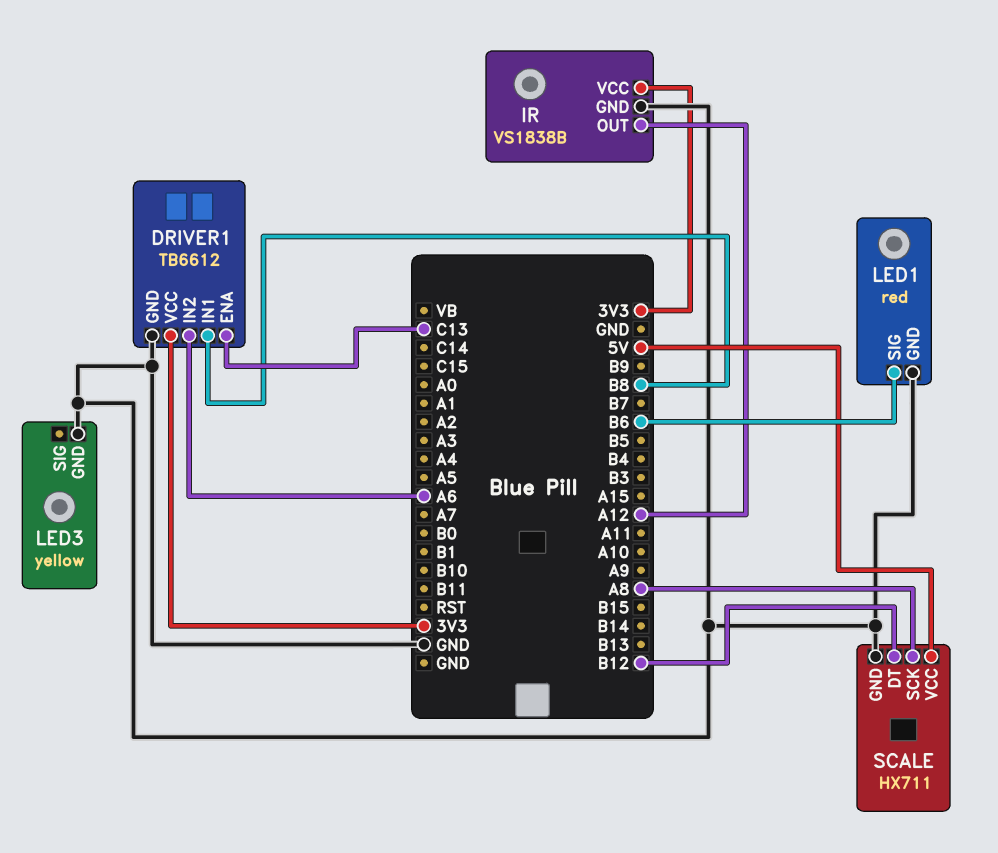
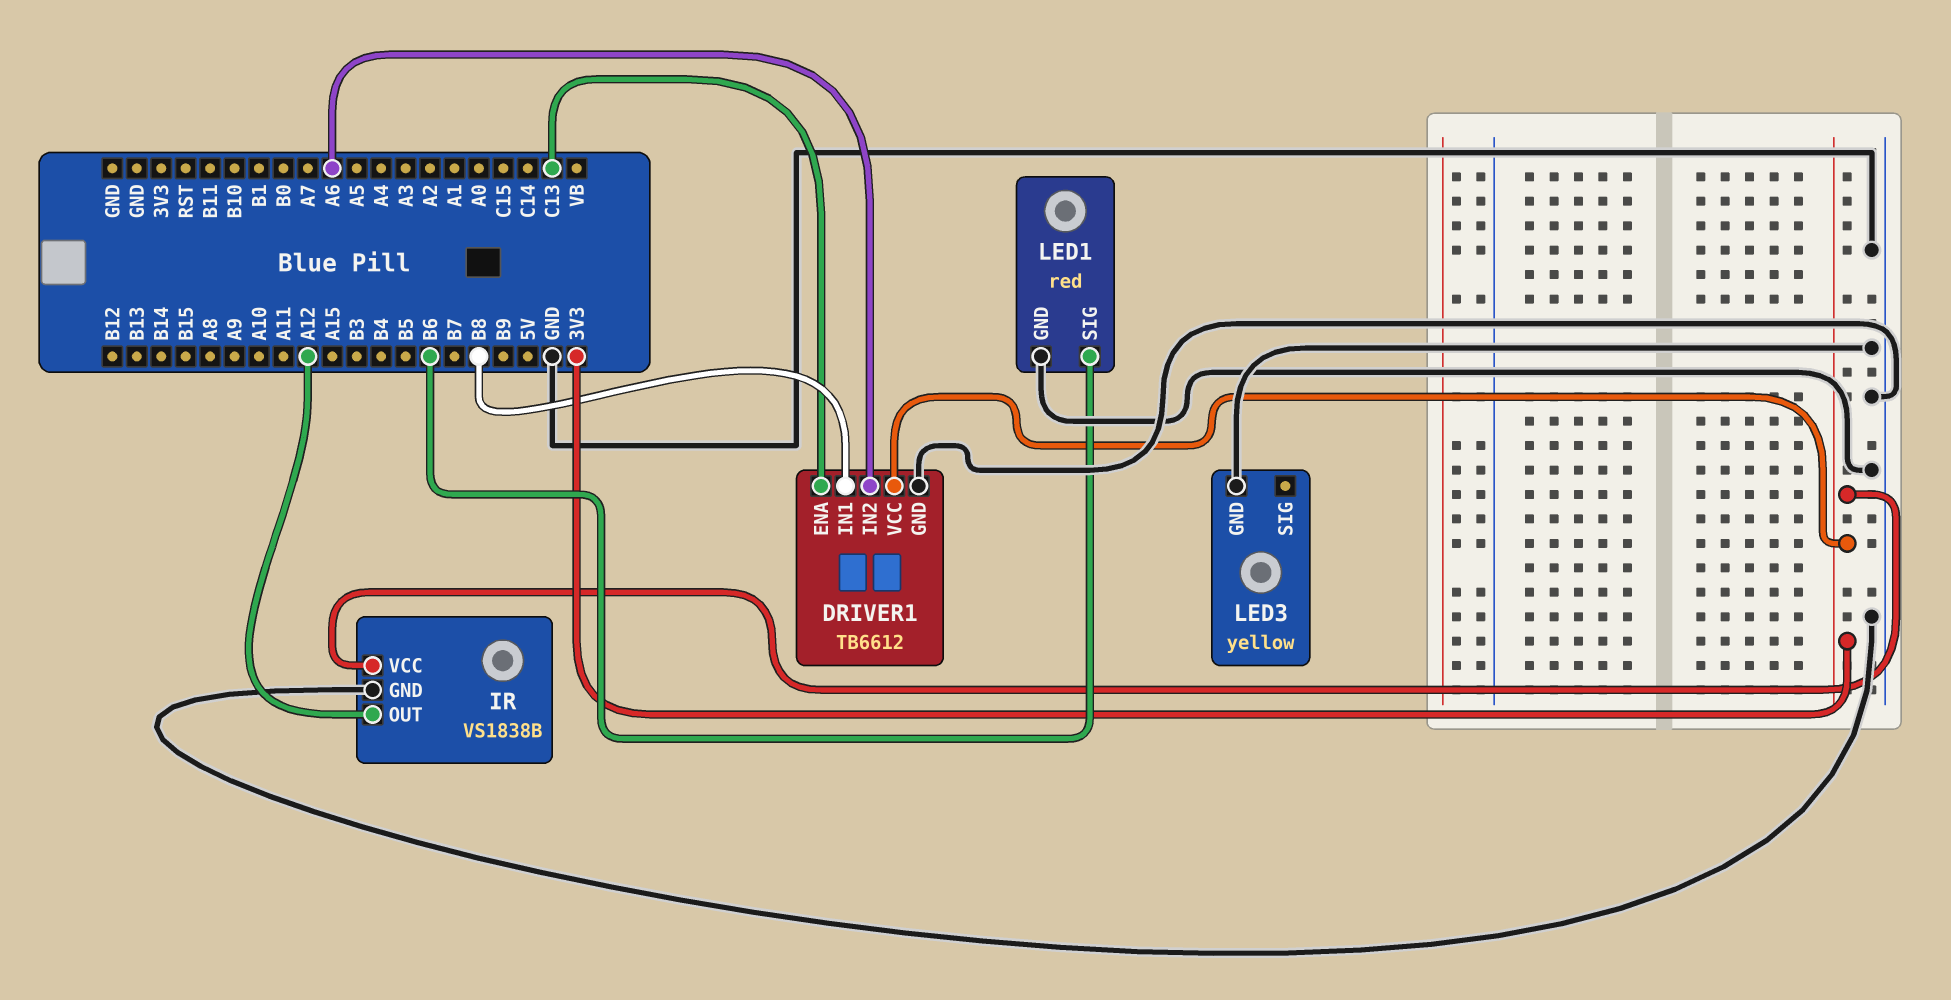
SCALE: HX711 -> none
SCALE pin DT: B12 -> none
SCALE pin GND: GND -> none
SCALE pin SCK: A8 -> none
SCALE pin VCC: 5V -> none

